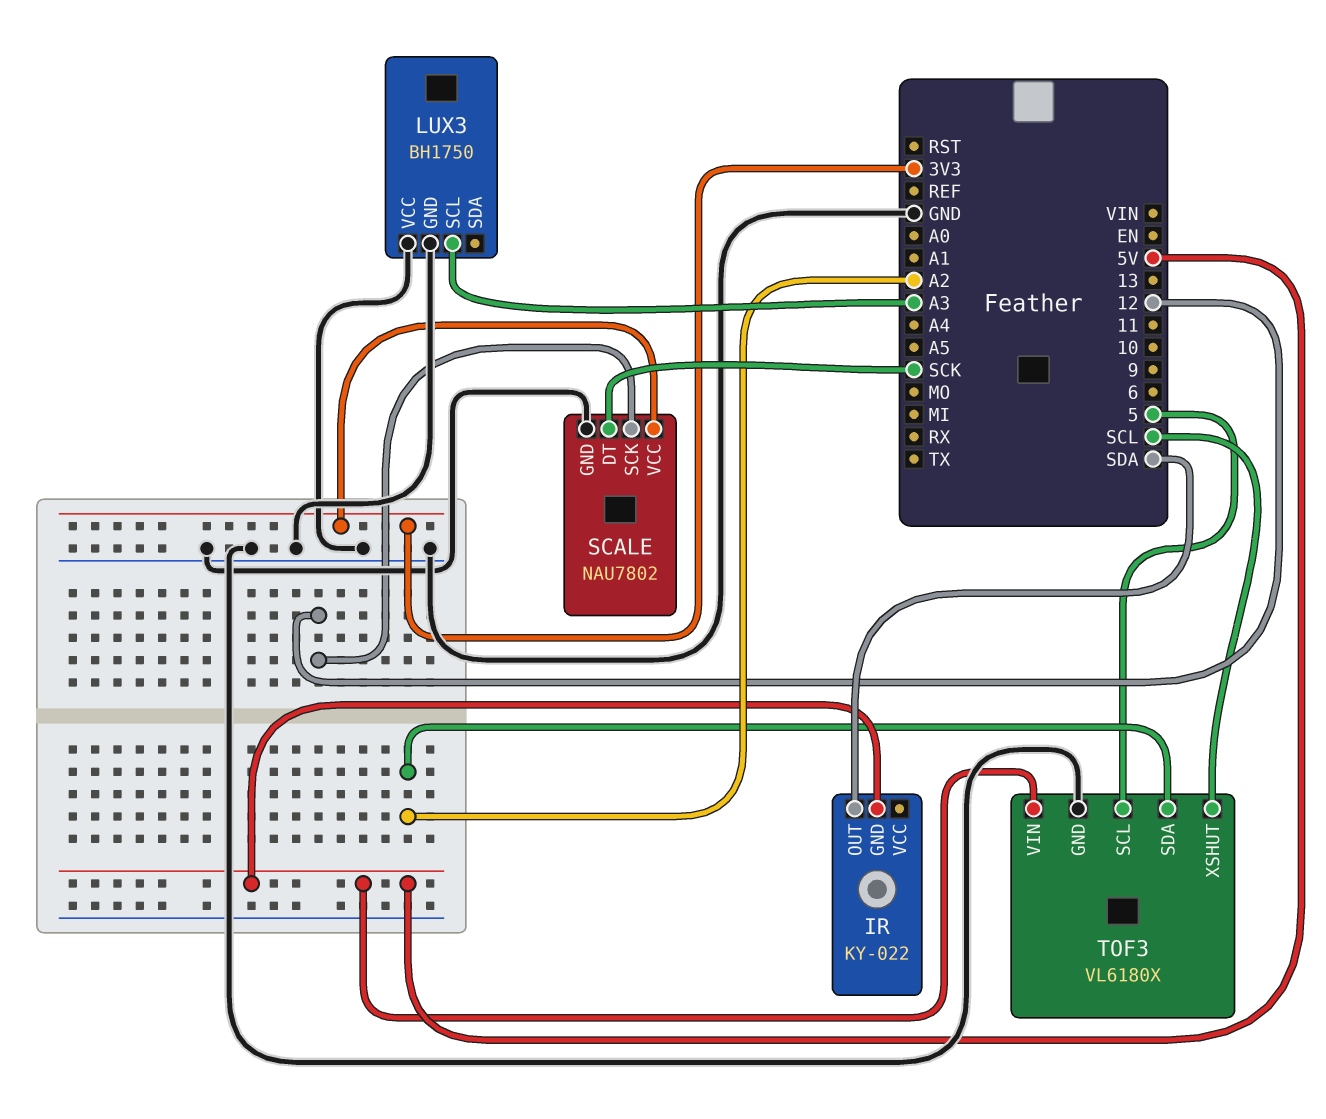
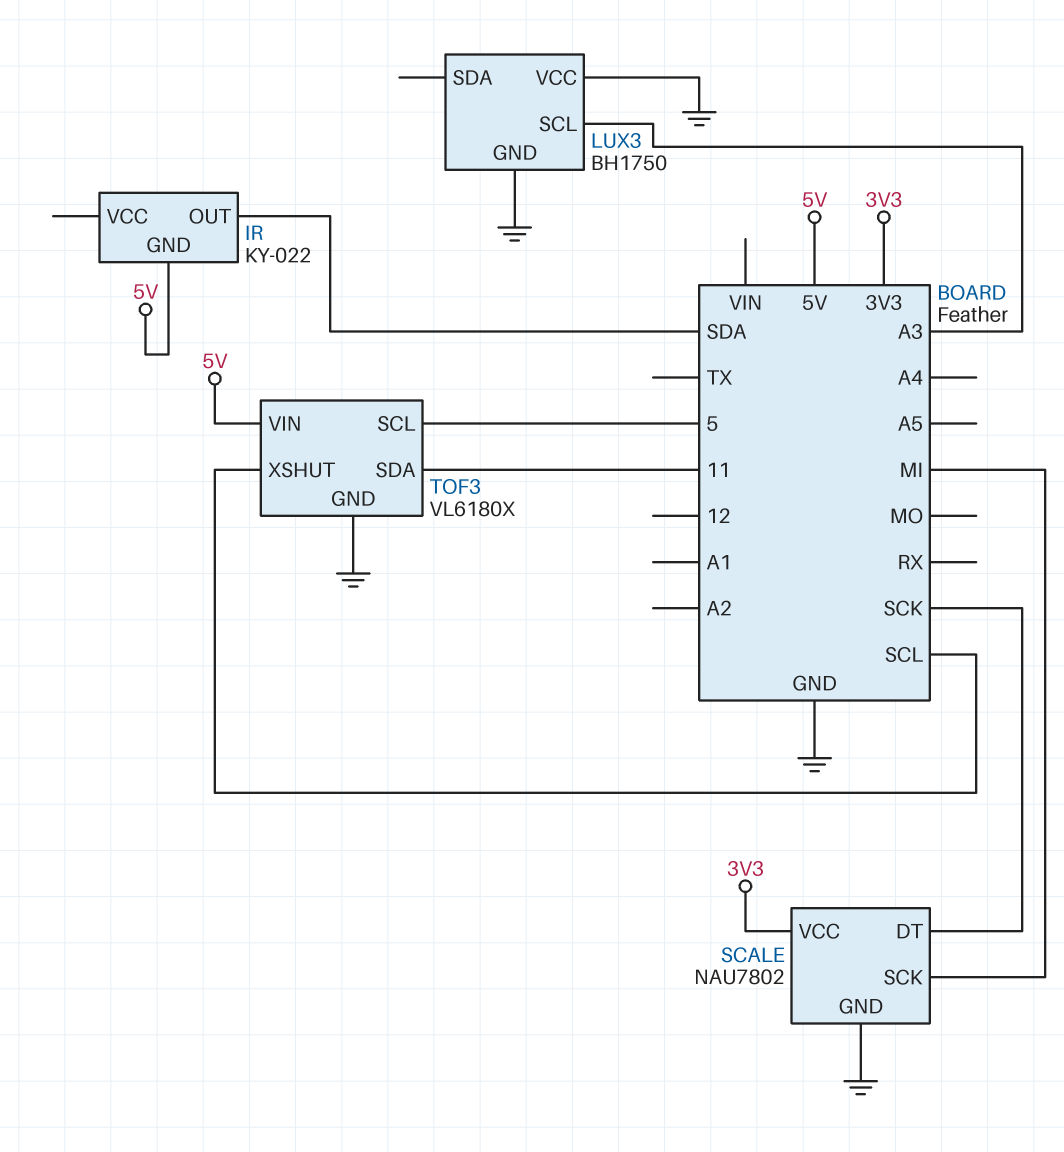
SCALE pin SCK: 12 -> MI
TOF3 pin SDA: A2 -> 11

